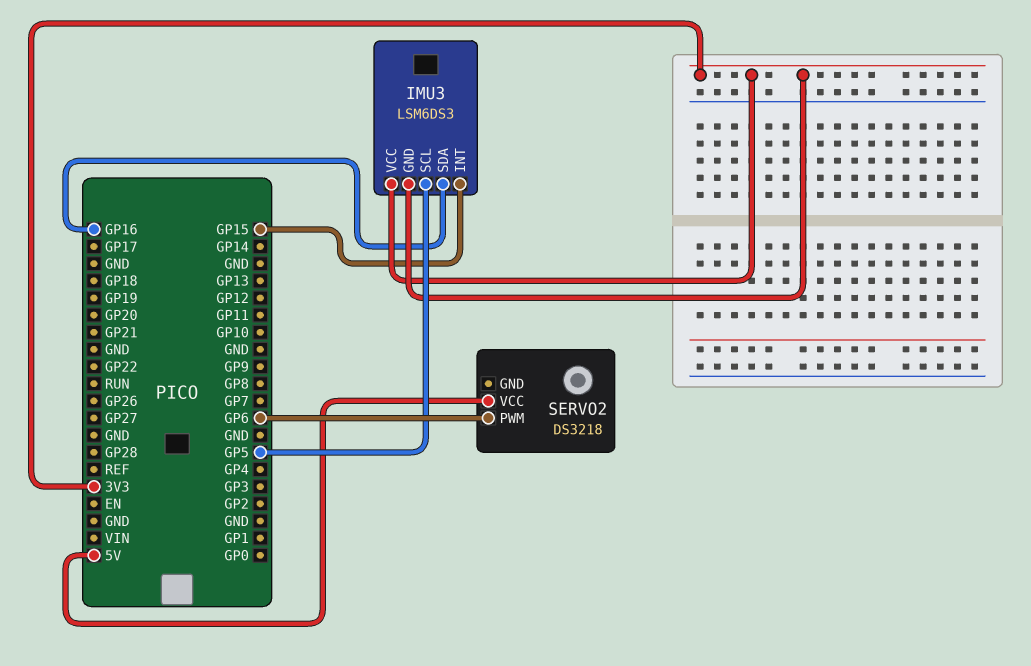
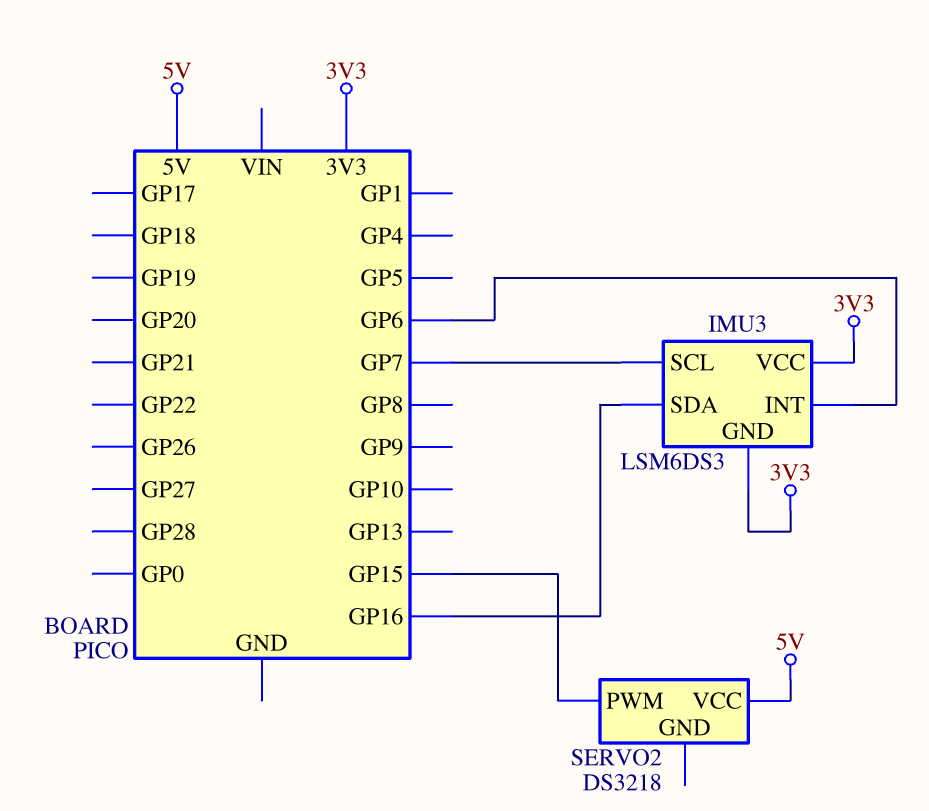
IMU3 pin INT: GP15 -> GP6
IMU3 pin SCL: GP5 -> GP7
SERVO2 pin PWM: GP6 -> GP15

